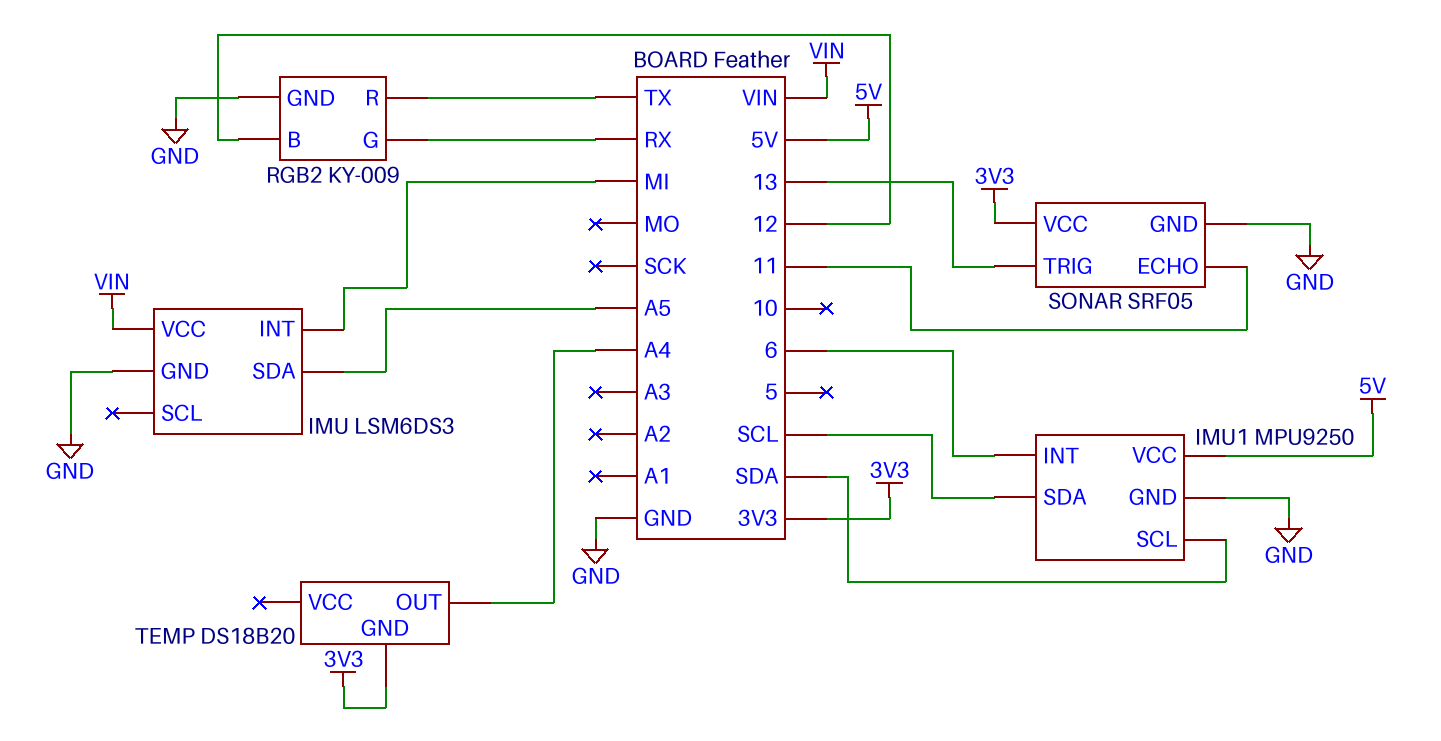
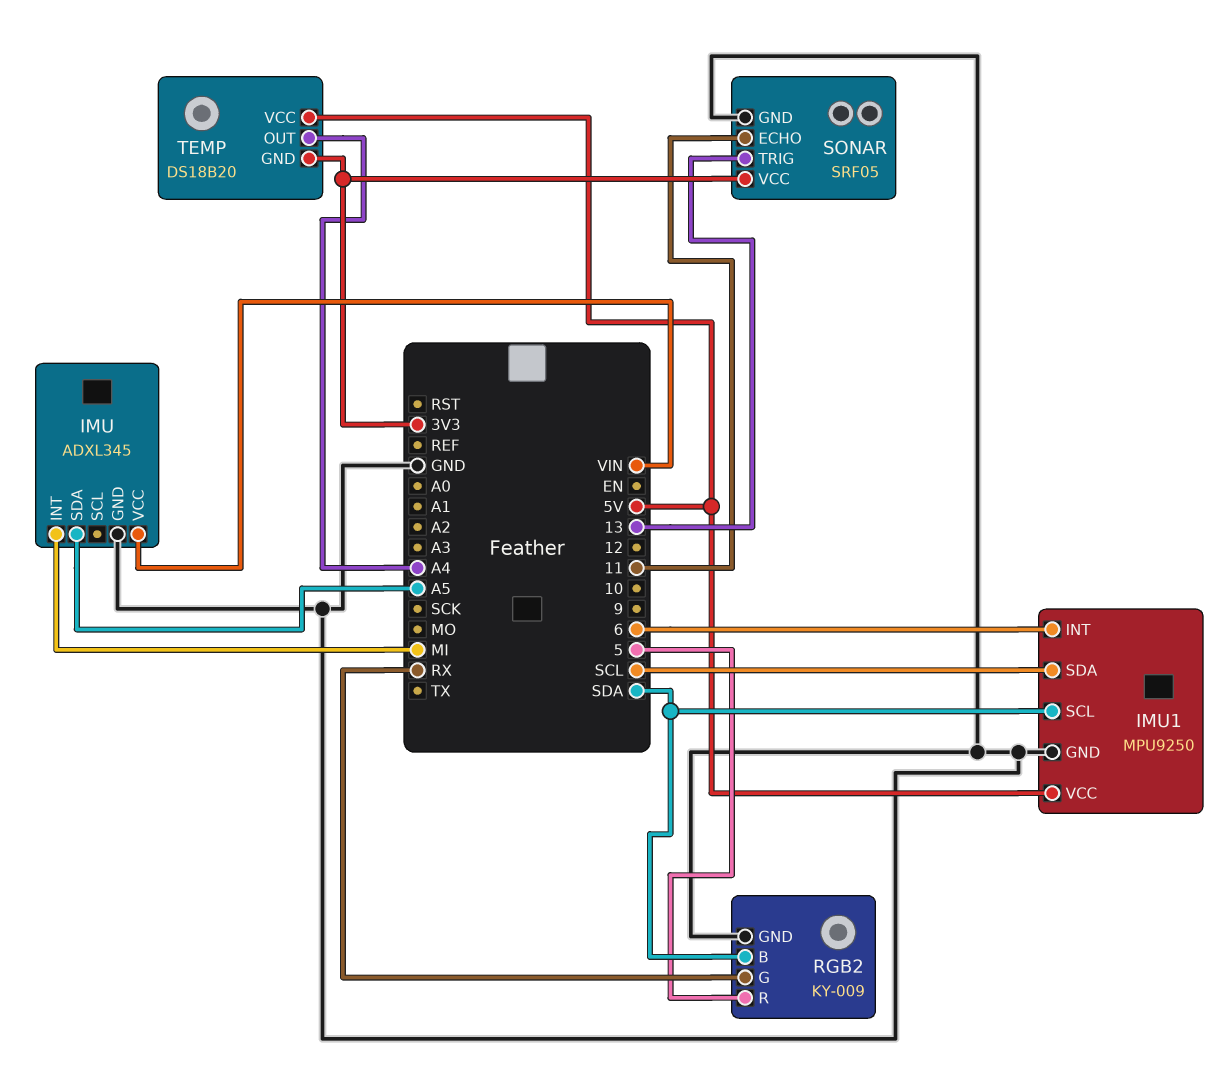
IMU: LSM6DS3 -> ADXL345
RGB2 pin B: 12 -> SDA
RGB2 pin R: TX -> 5
TEMP pin VCC: none -> 5V

